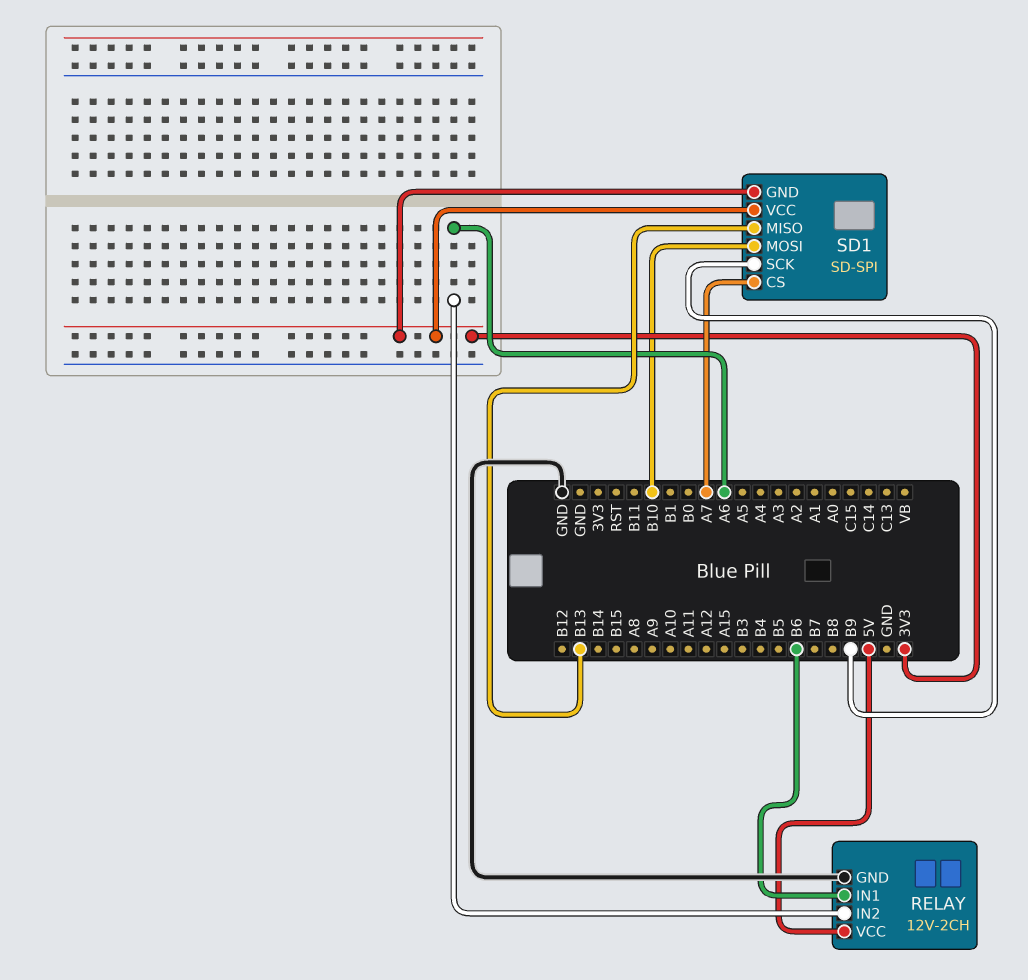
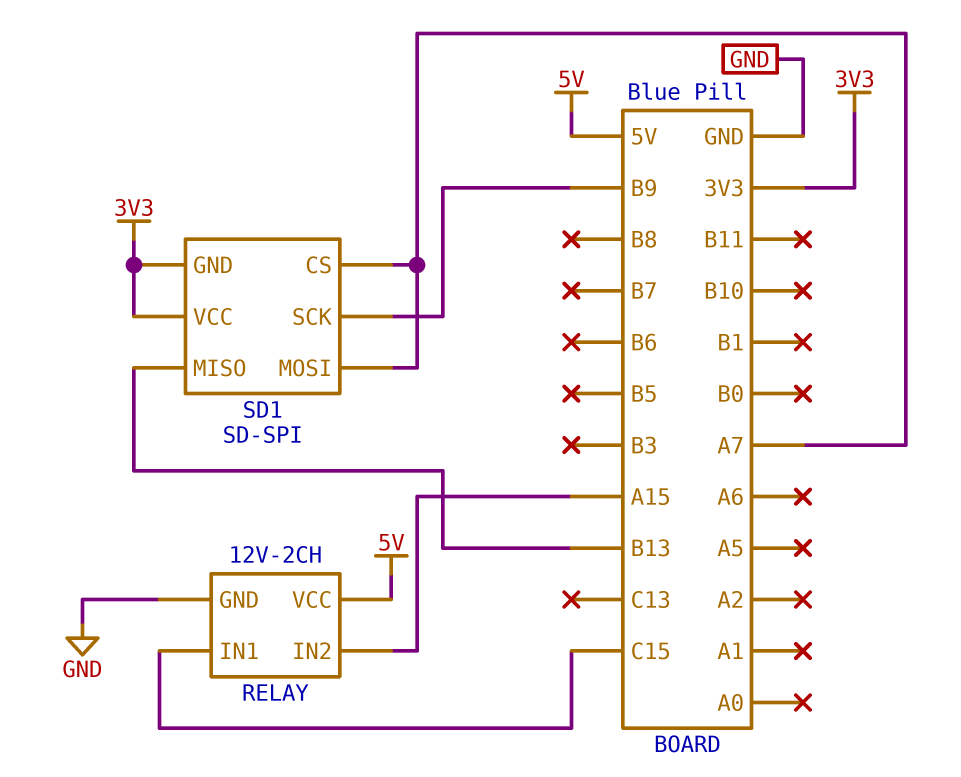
RELAY pin IN1: B6 -> C15
RELAY pin IN2: A6 -> A15
SD1 pin MOSI: B10 -> A7

